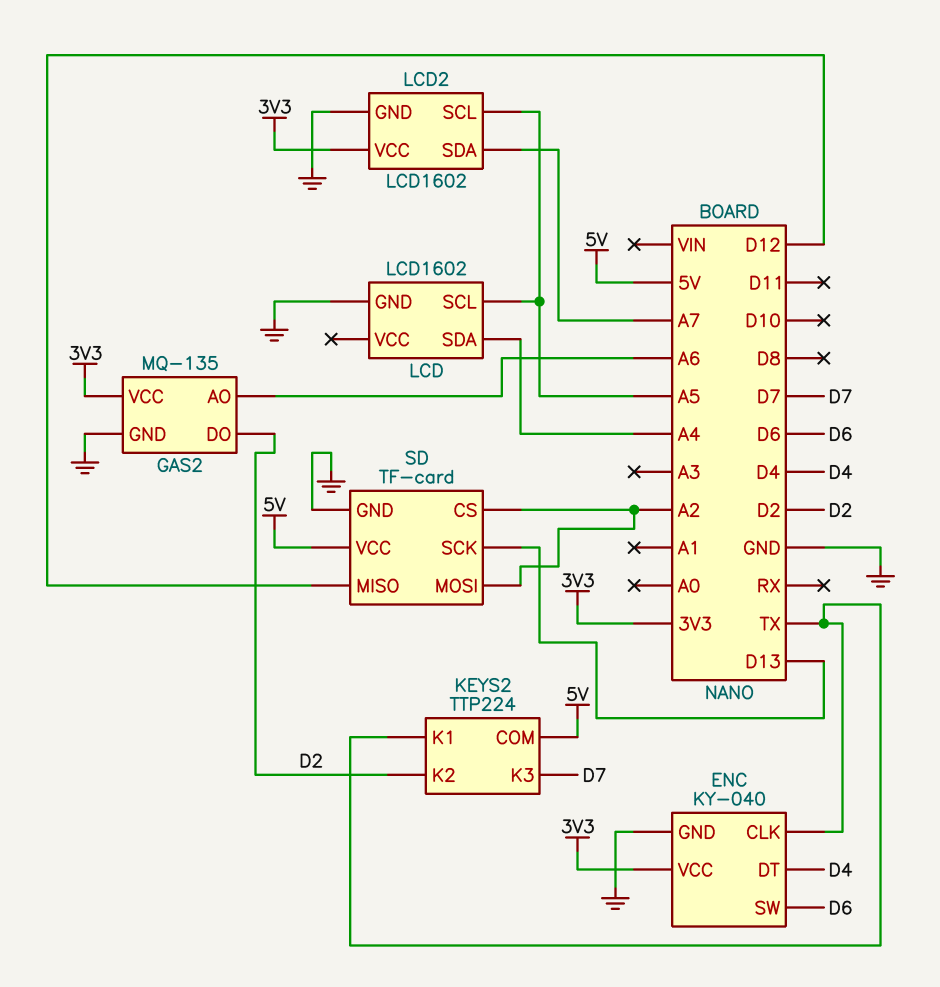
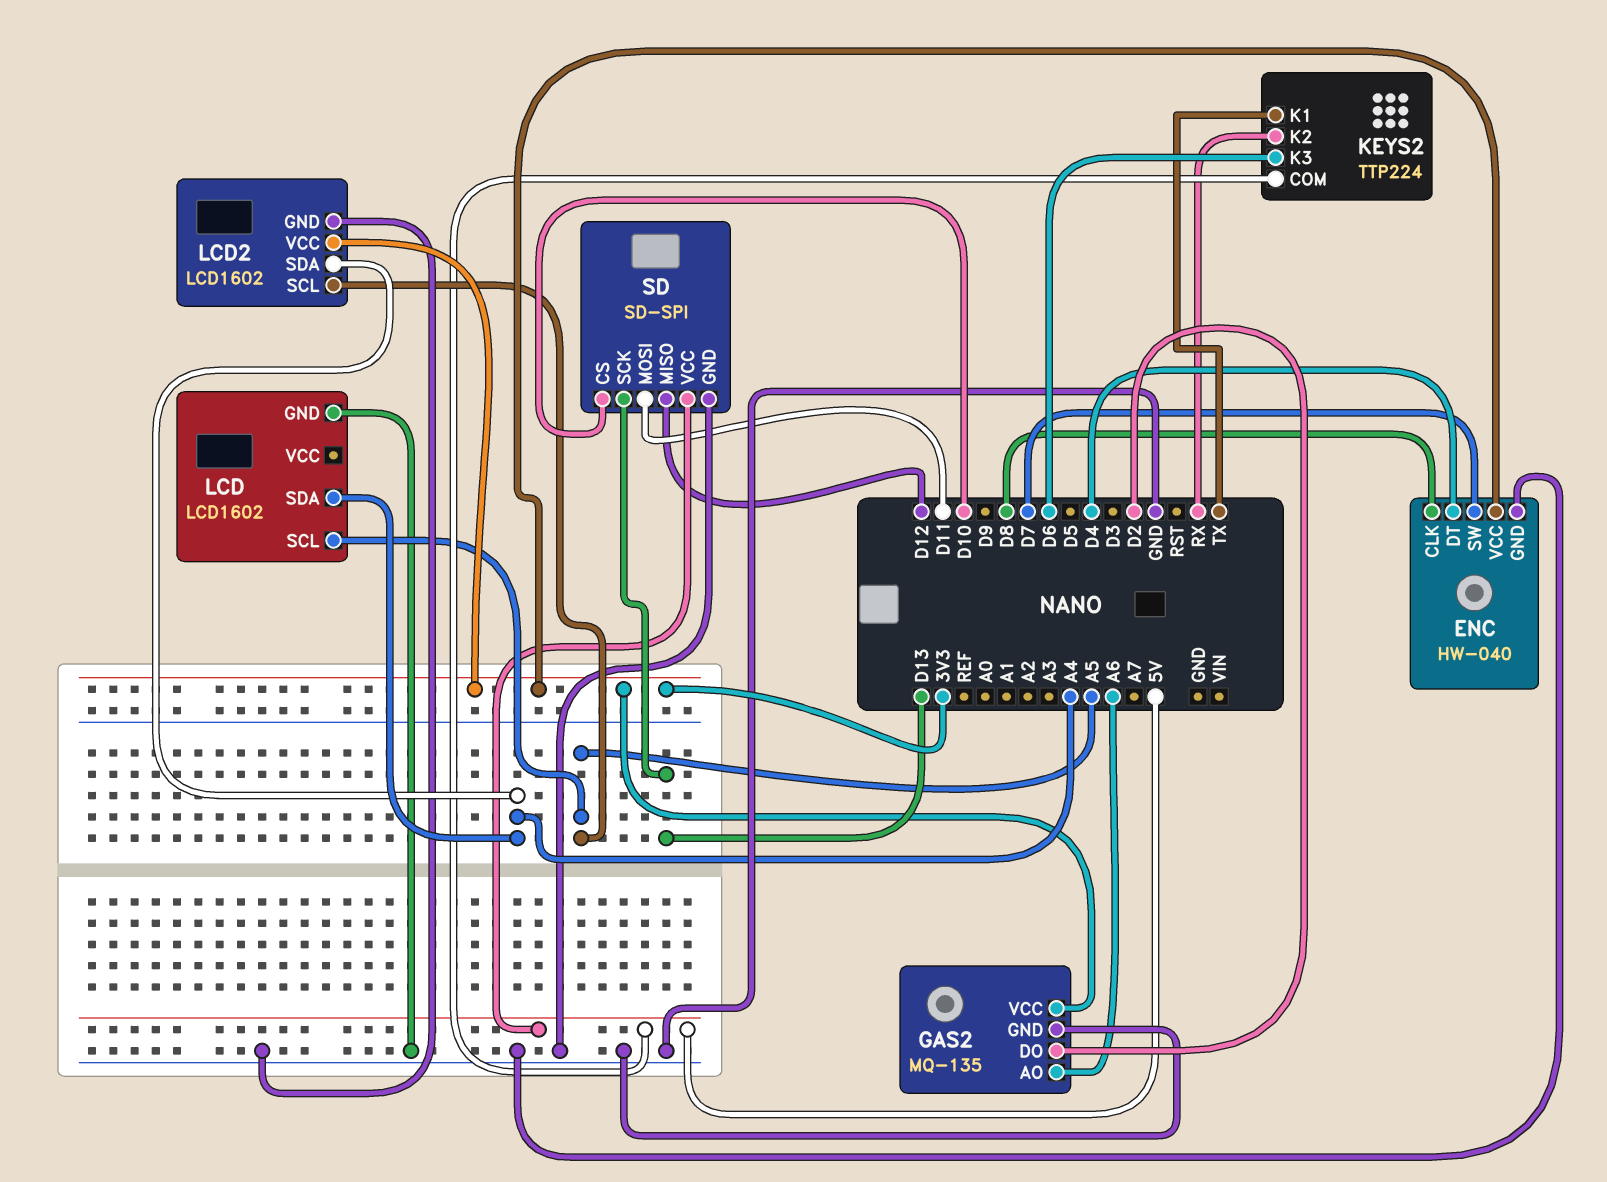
ENC: KY-040 -> HW-040
ENC pin CLK: TX -> D8
ENC pin SW: D6 -> D7
KEYS2 pin K2: D2 -> RX
KEYS2 pin K3: D7 -> D6
LCD2 pin SDA: A7 -> A4
SD: TF-card -> SD-SPI
SD pin CS: A2 -> D10
SD pin MOSI: A2 -> D11

